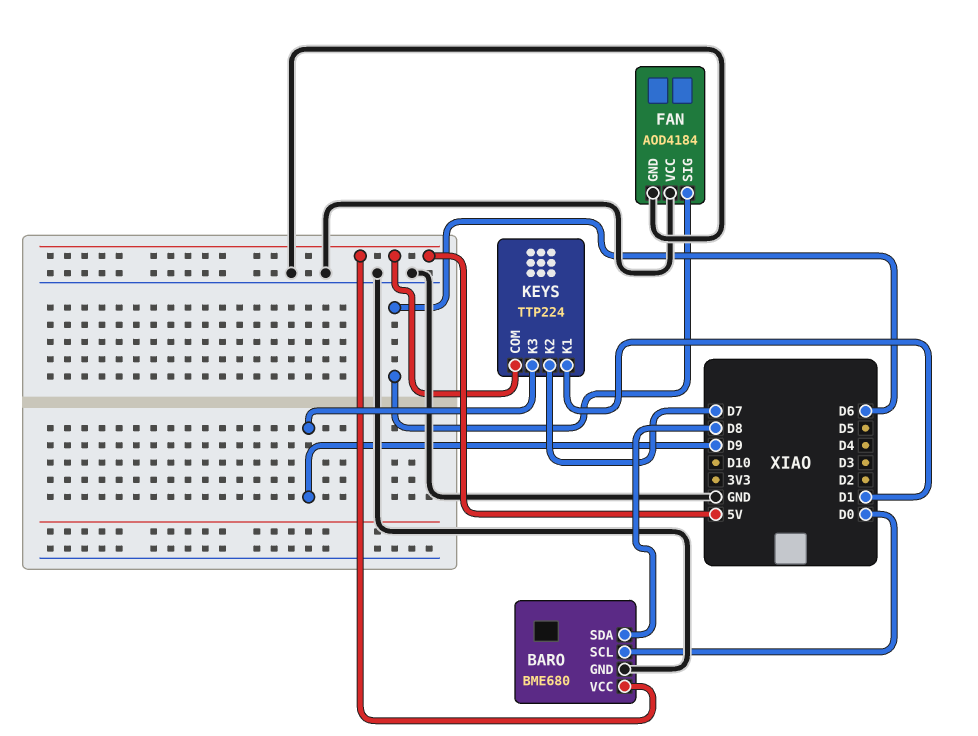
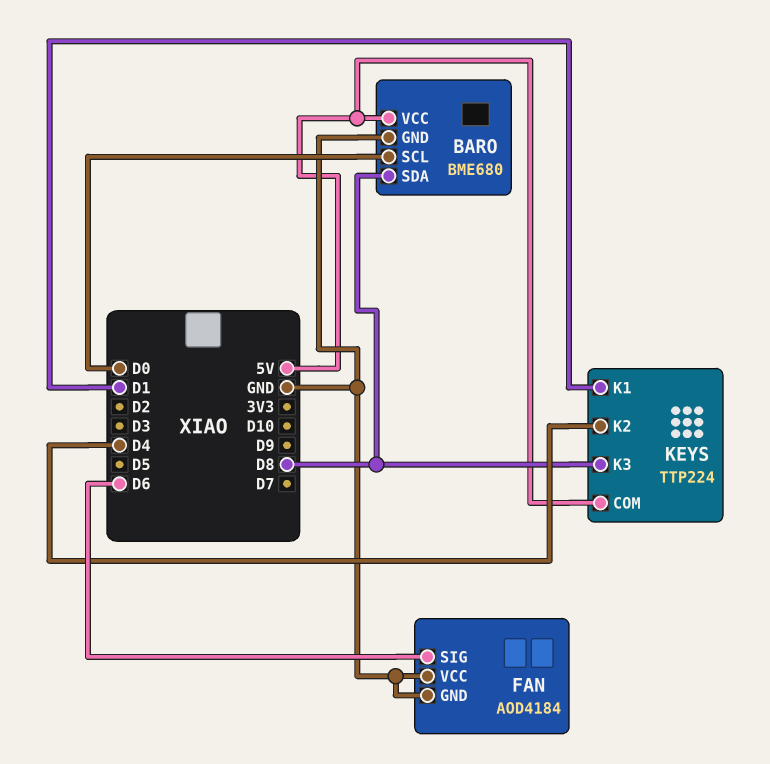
KEYS pin K2: D7 -> D4
KEYS pin K3: D9 -> D8

